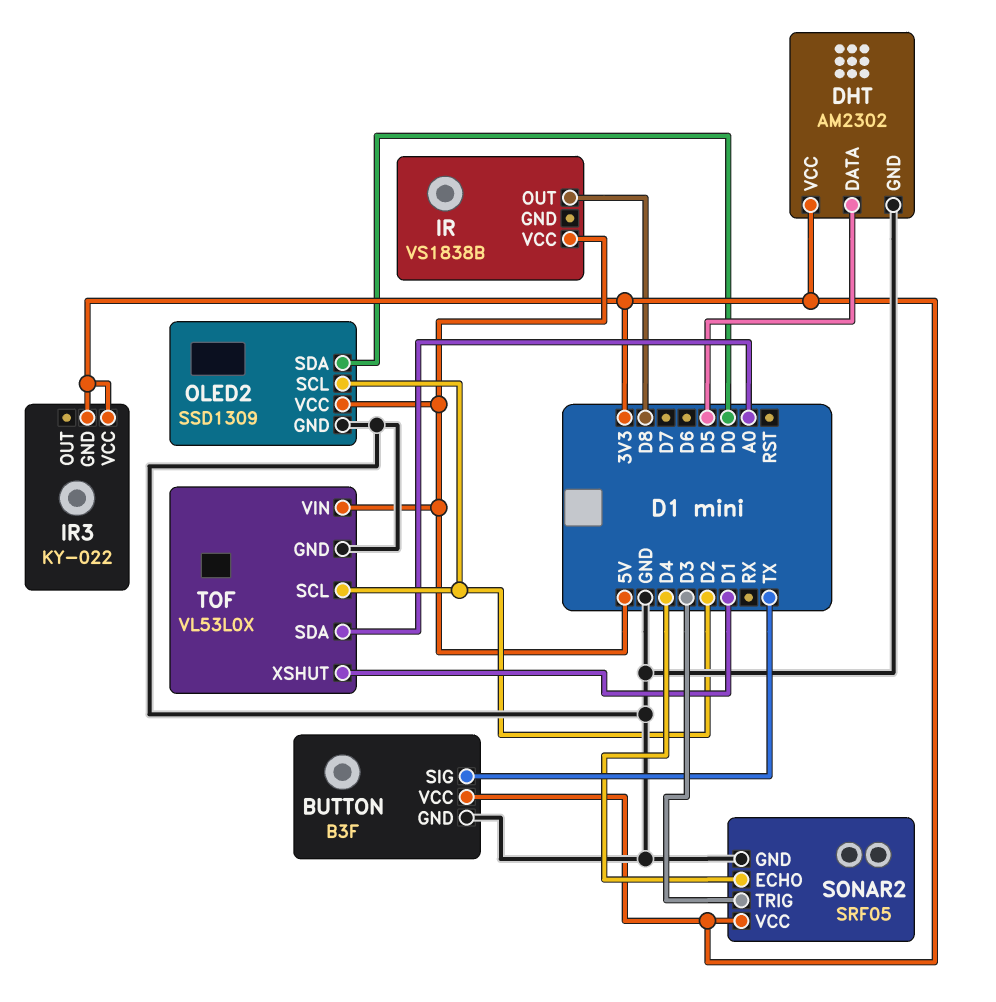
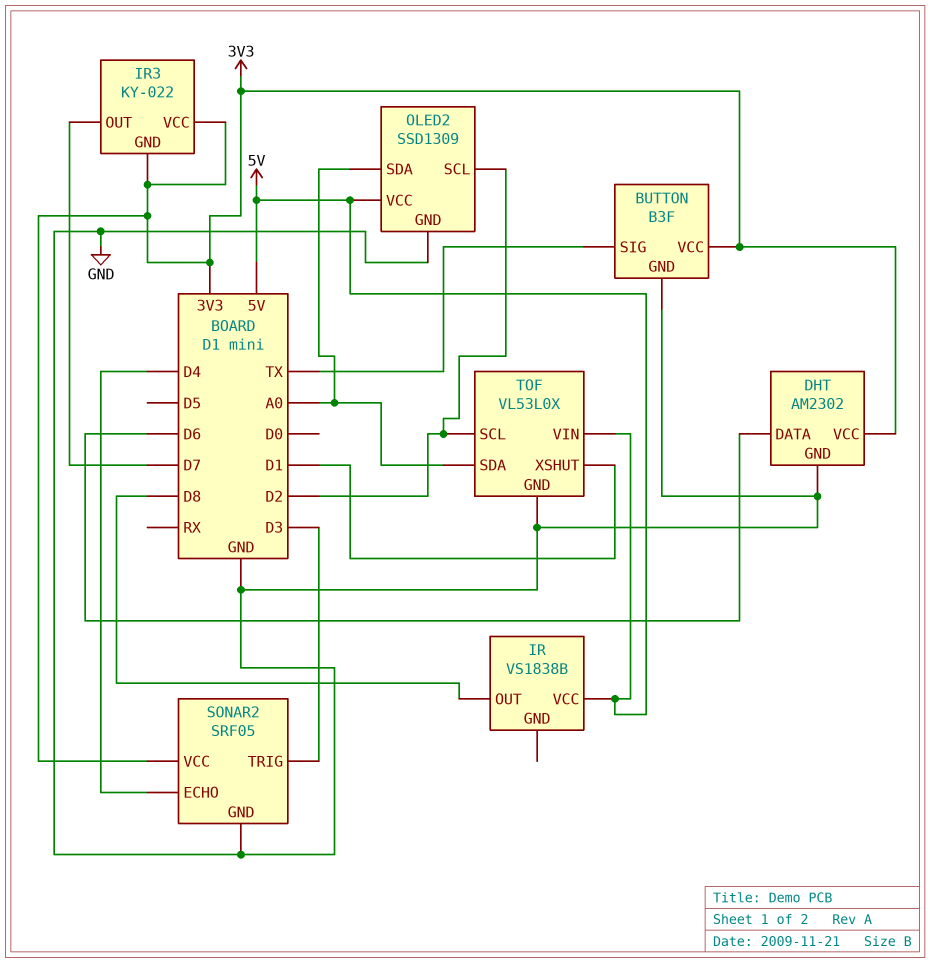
DHT pin DATA: D5 -> D6
IR3 pin OUT: none -> D7
OLED2 pin SDA: D0 -> A0

